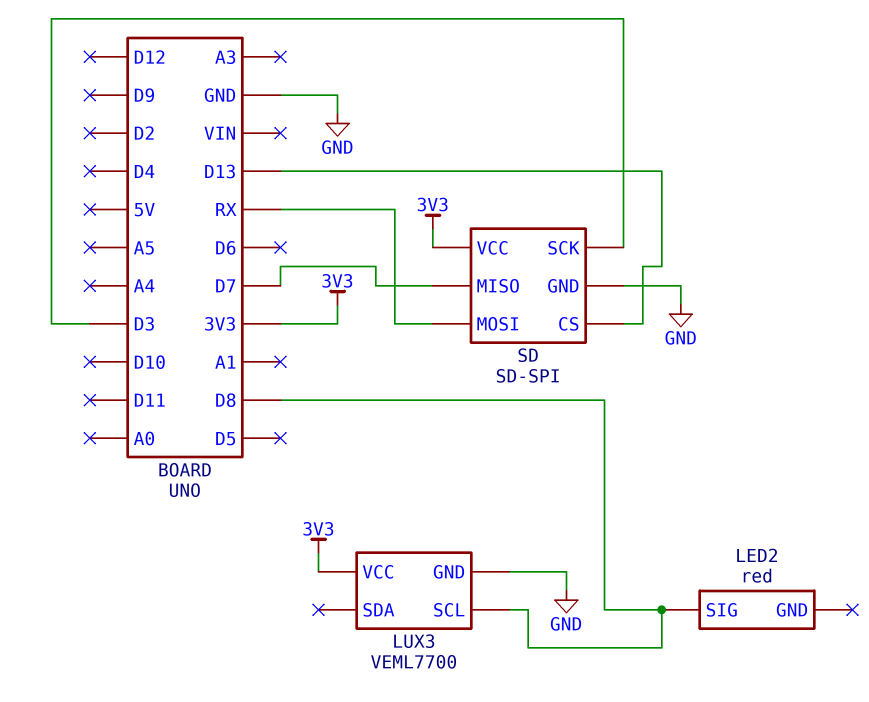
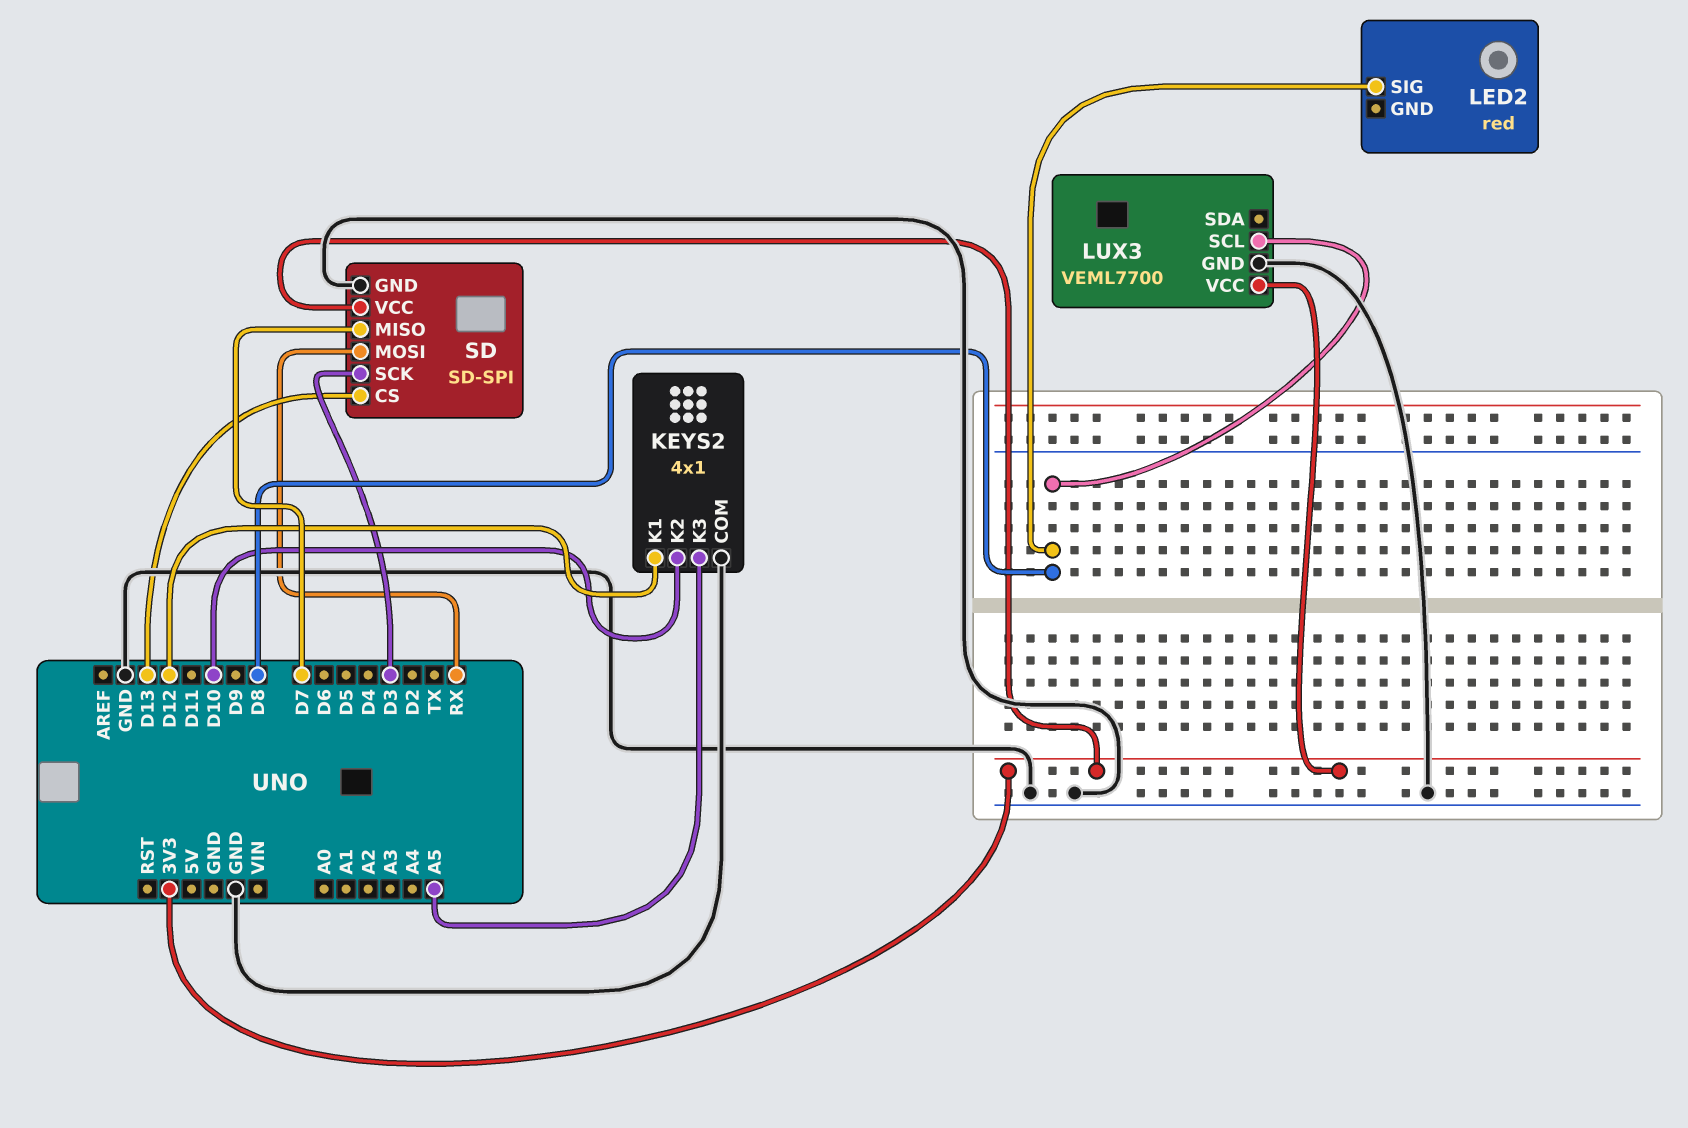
KEYS2: none -> 4x1
KEYS2 pin COM: none -> GND
KEYS2 pin K1: none -> D12
KEYS2 pin K2: none -> D10
KEYS2 pin K3: none -> A5

